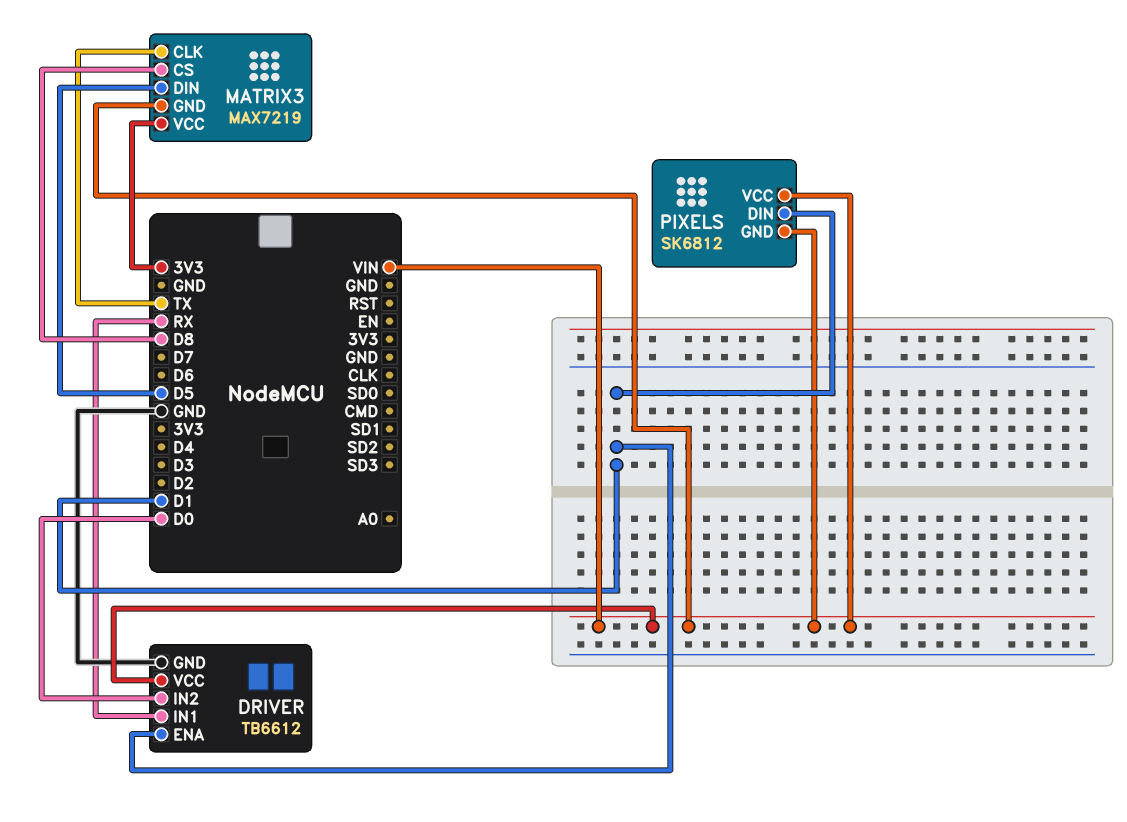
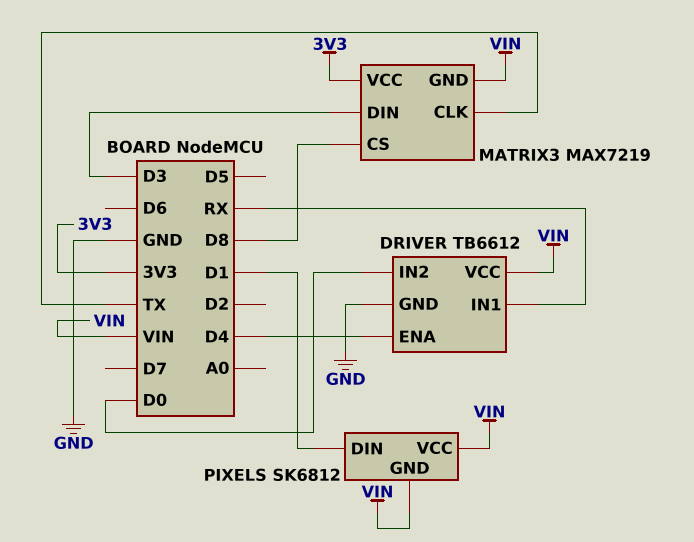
DRIVER pin ENA: D1 -> D4
MATRIX3 pin DIN: D5 -> D3

